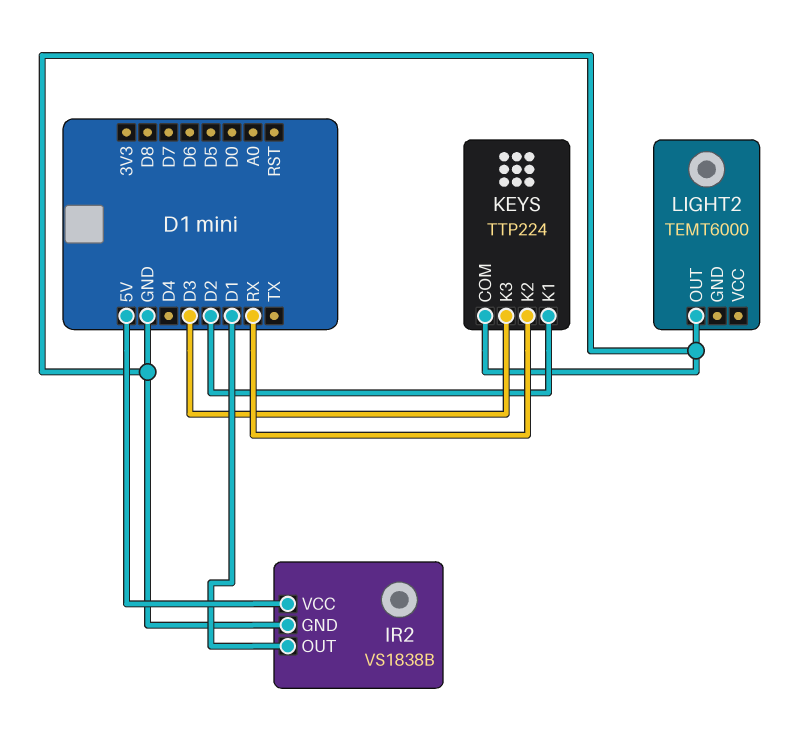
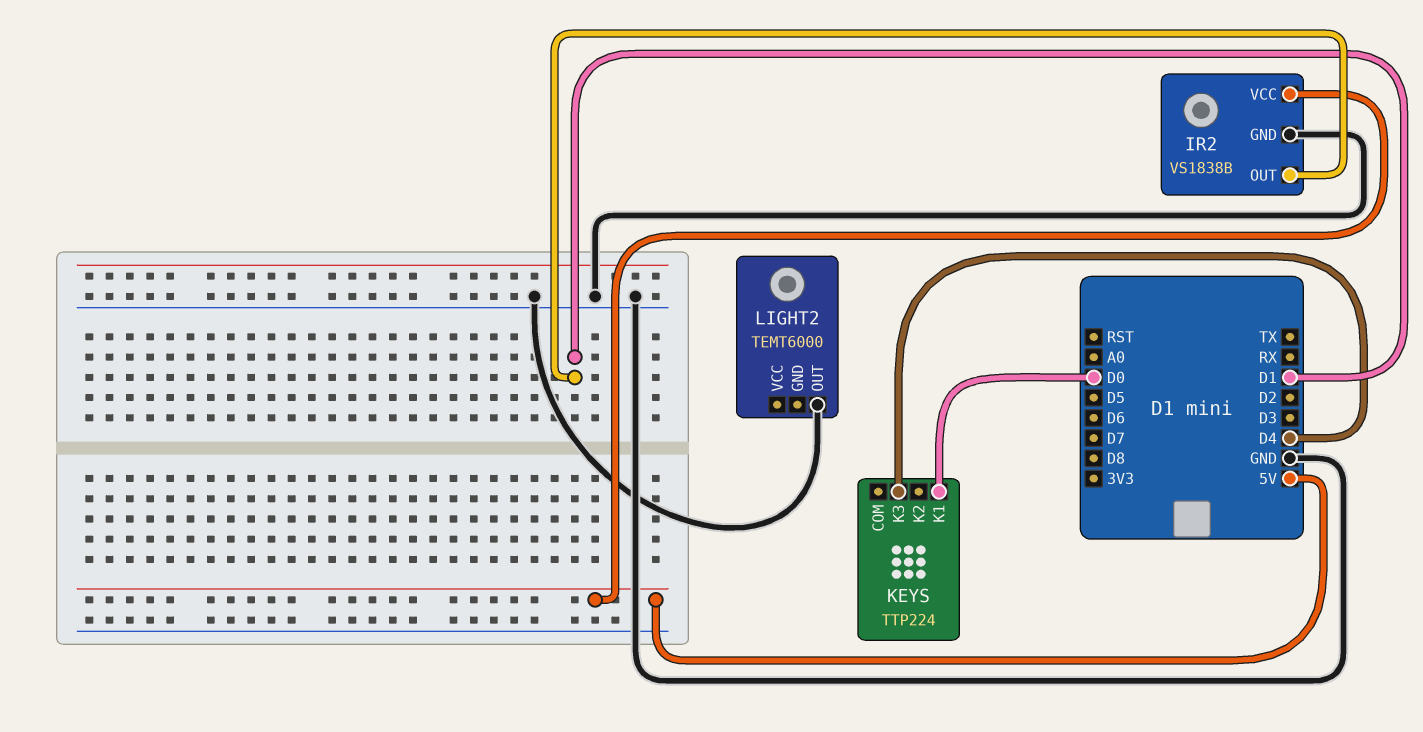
KEYS pin COM: GND -> none
KEYS pin K1: D2 -> D0
KEYS pin K2: RX -> none
KEYS pin K3: D3 -> D4

